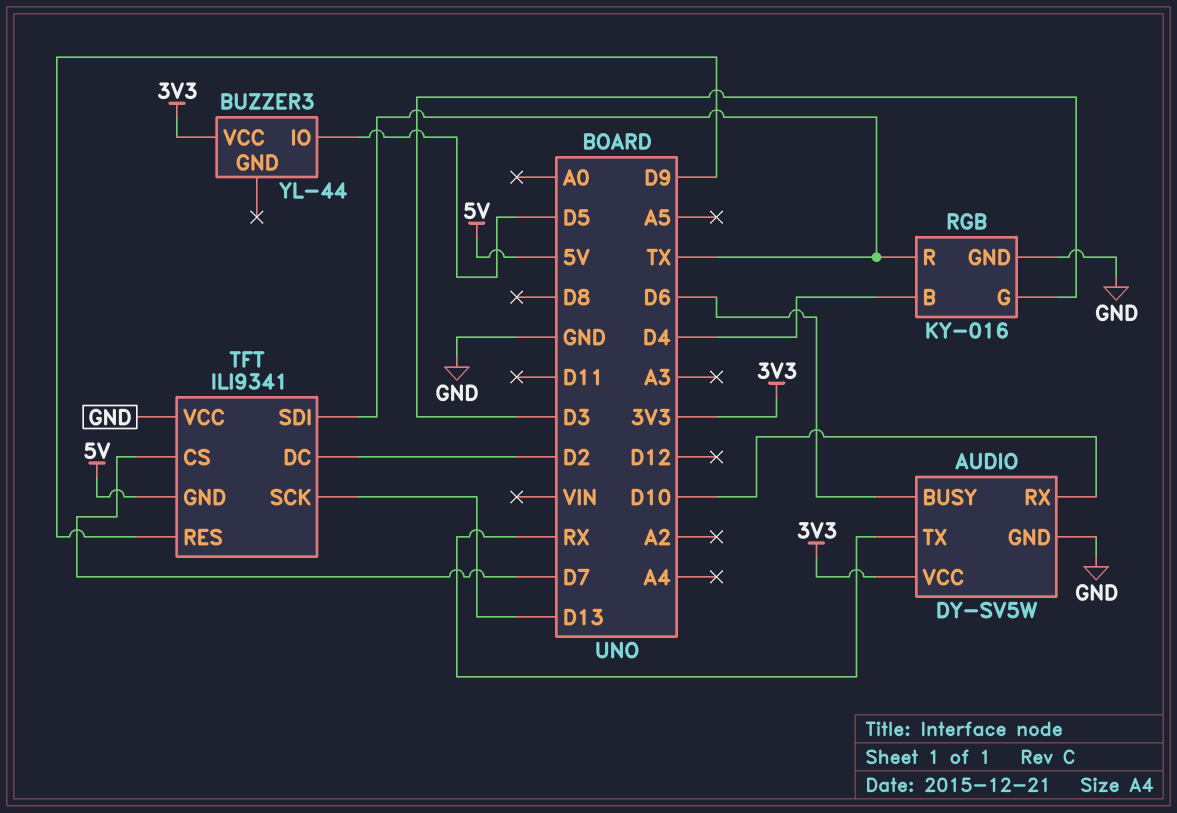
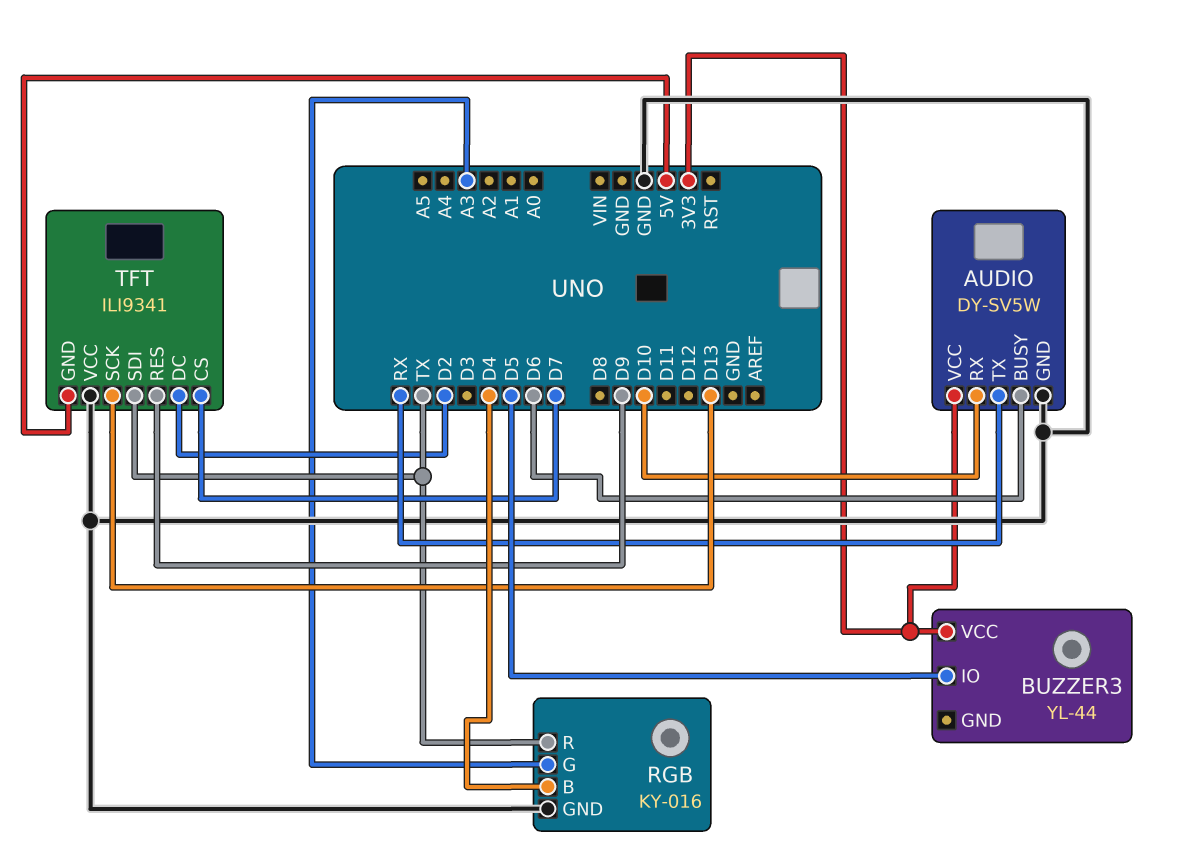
RGB pin G: D3 -> A3

